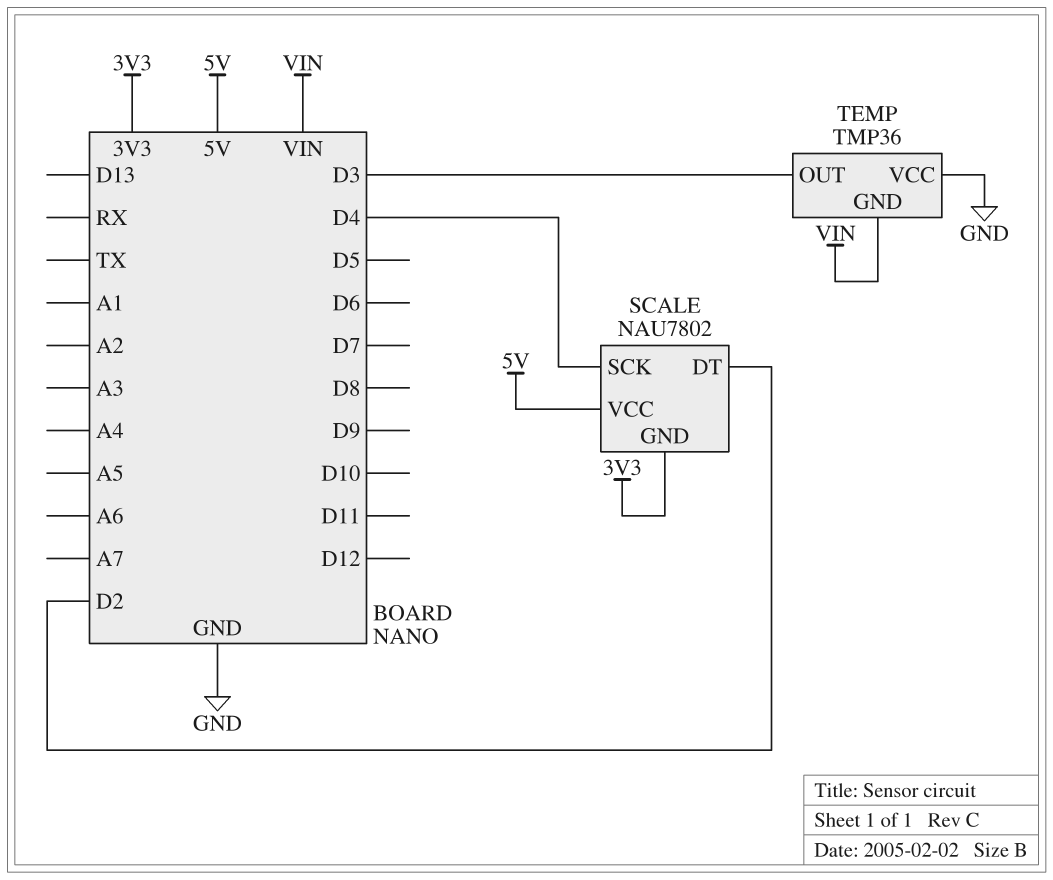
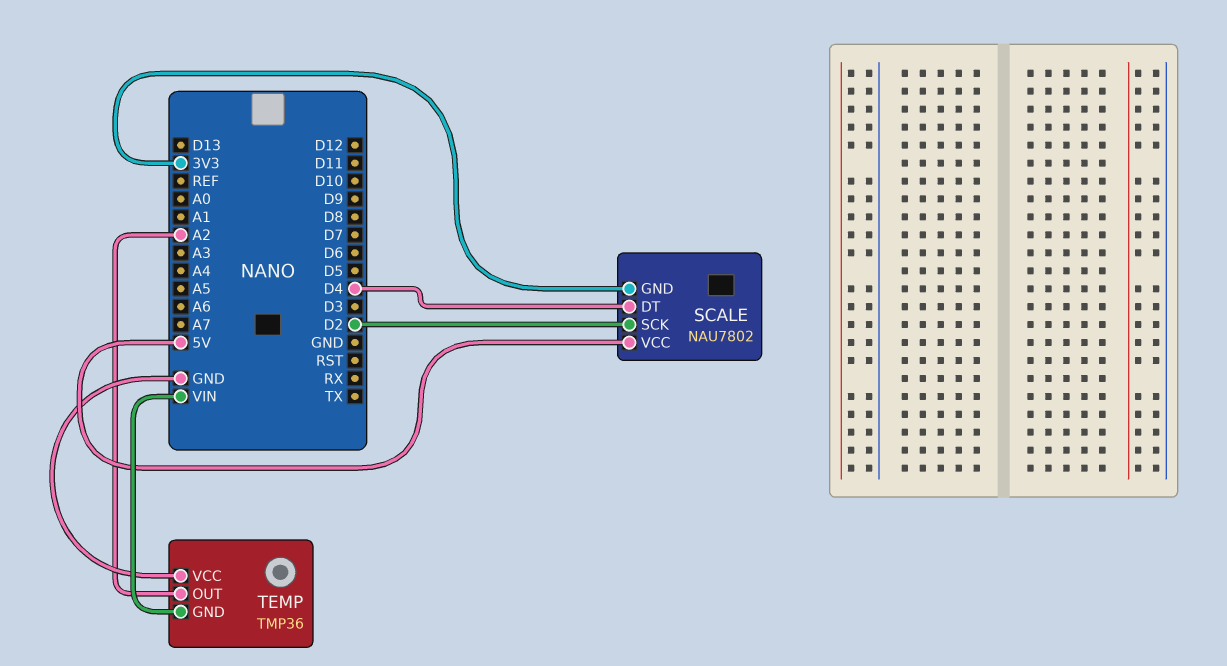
SCALE pin DT: D2 -> D4
SCALE pin SCK: D4 -> D2
TEMP pin OUT: D3 -> A2

